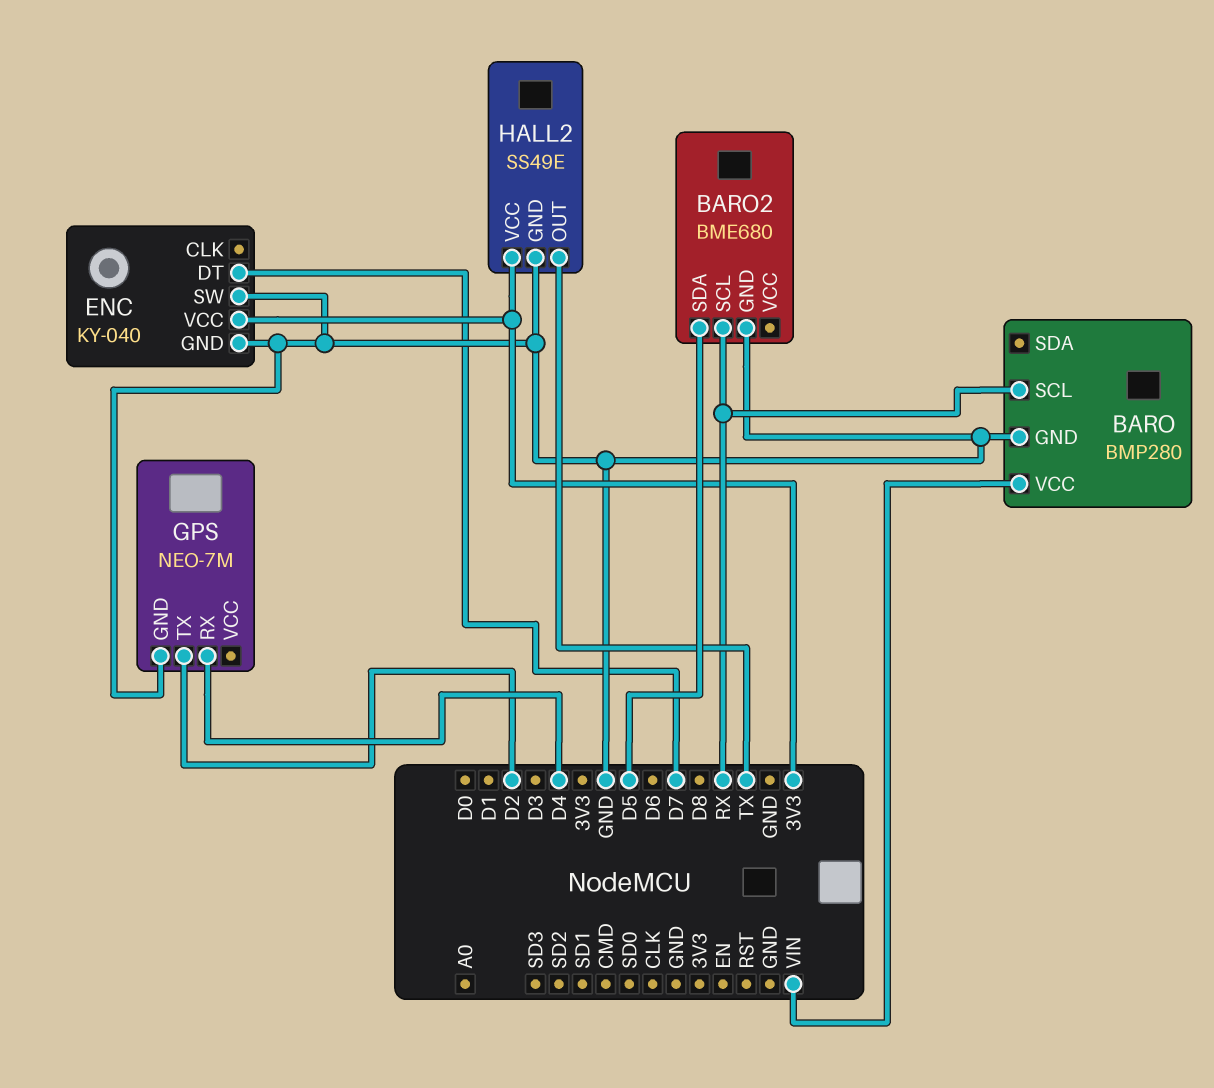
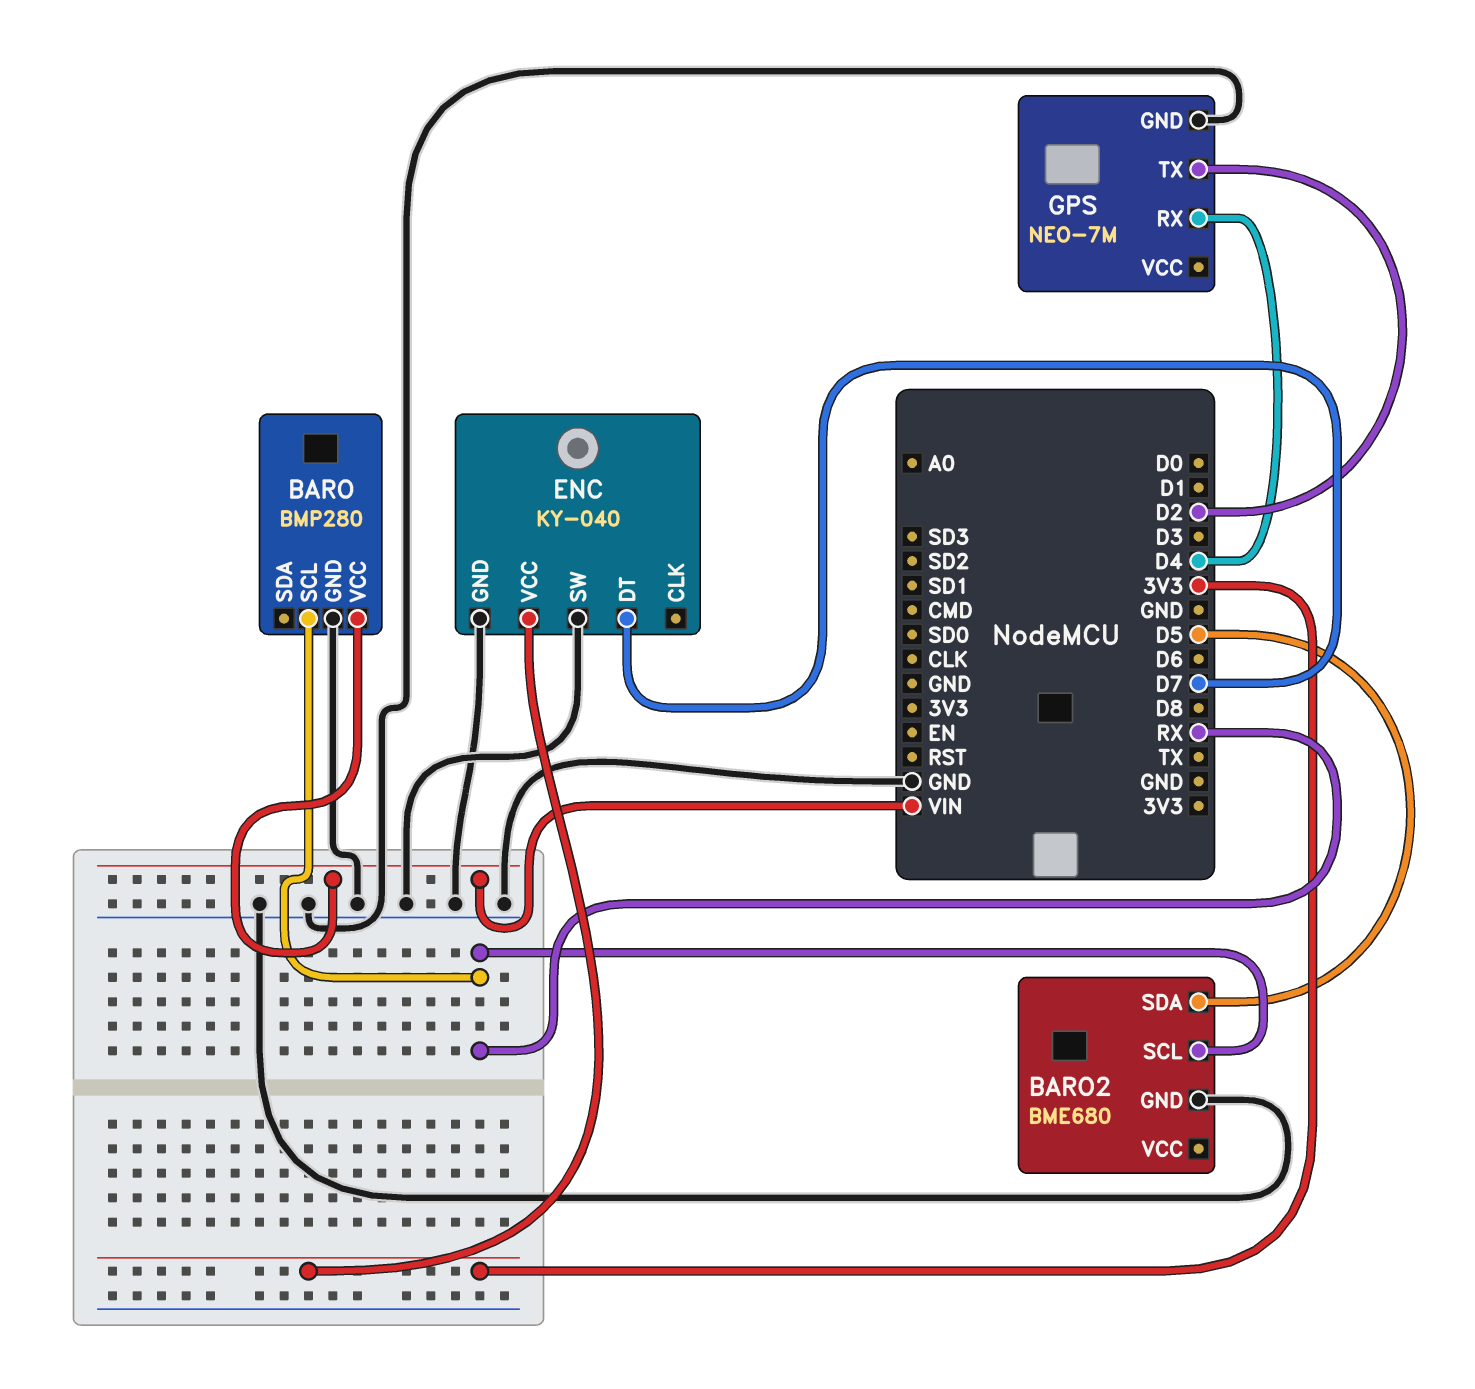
HALL2: SS49E -> none
HALL2 pin GND: GND -> none
HALL2 pin OUT: TX -> none
HALL2 pin VCC: 3V3 -> none

